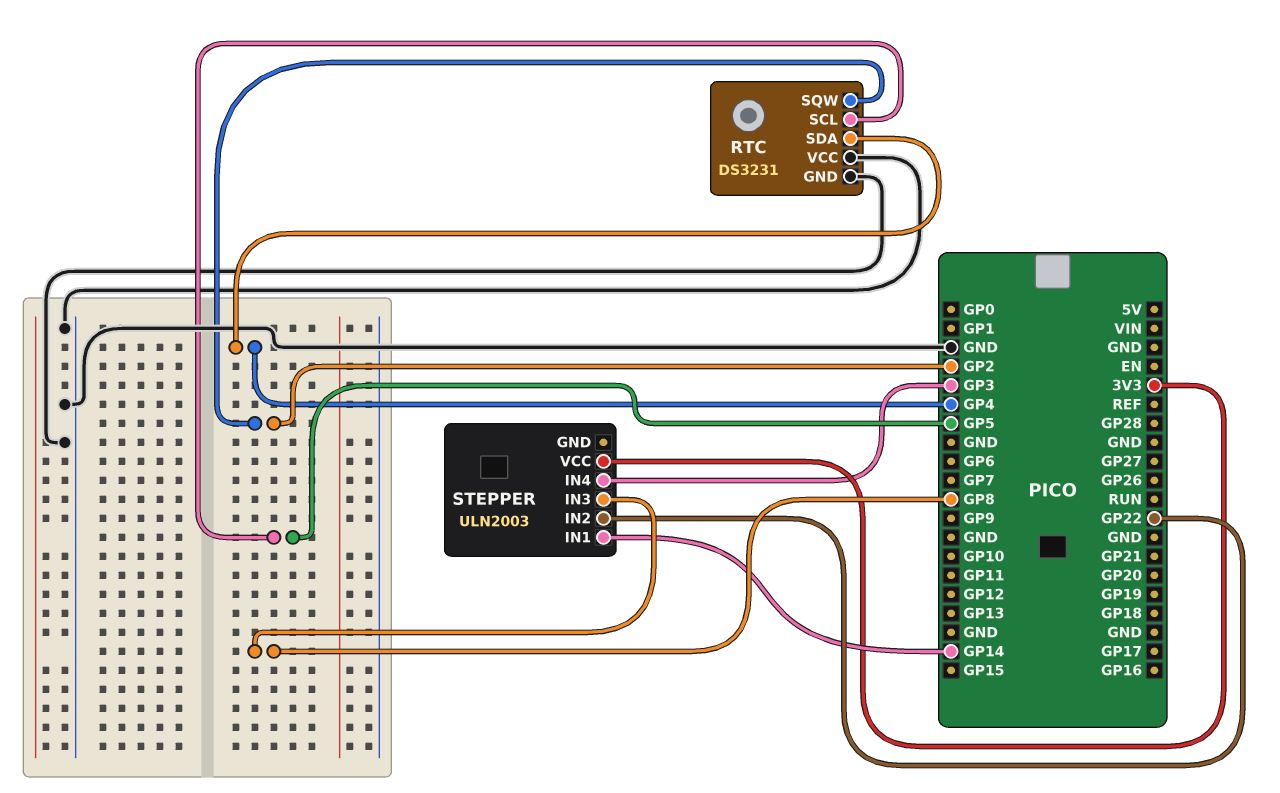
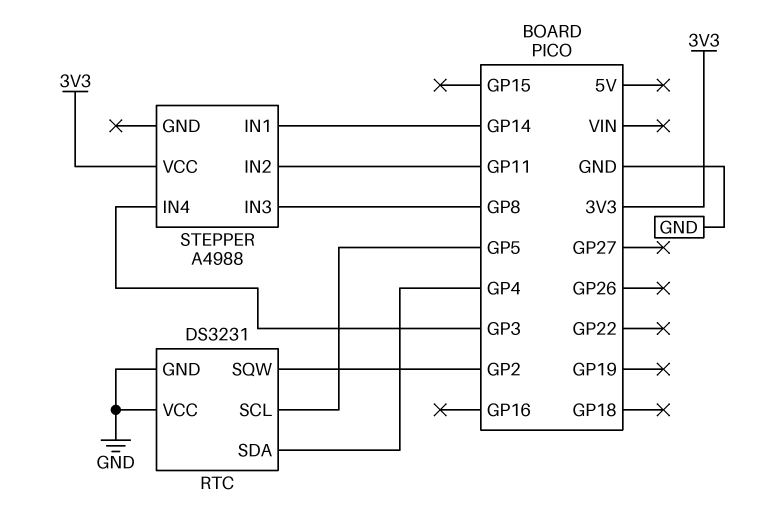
STEPPER: ULN2003 -> A4988
STEPPER pin IN2: GP22 -> GP11

